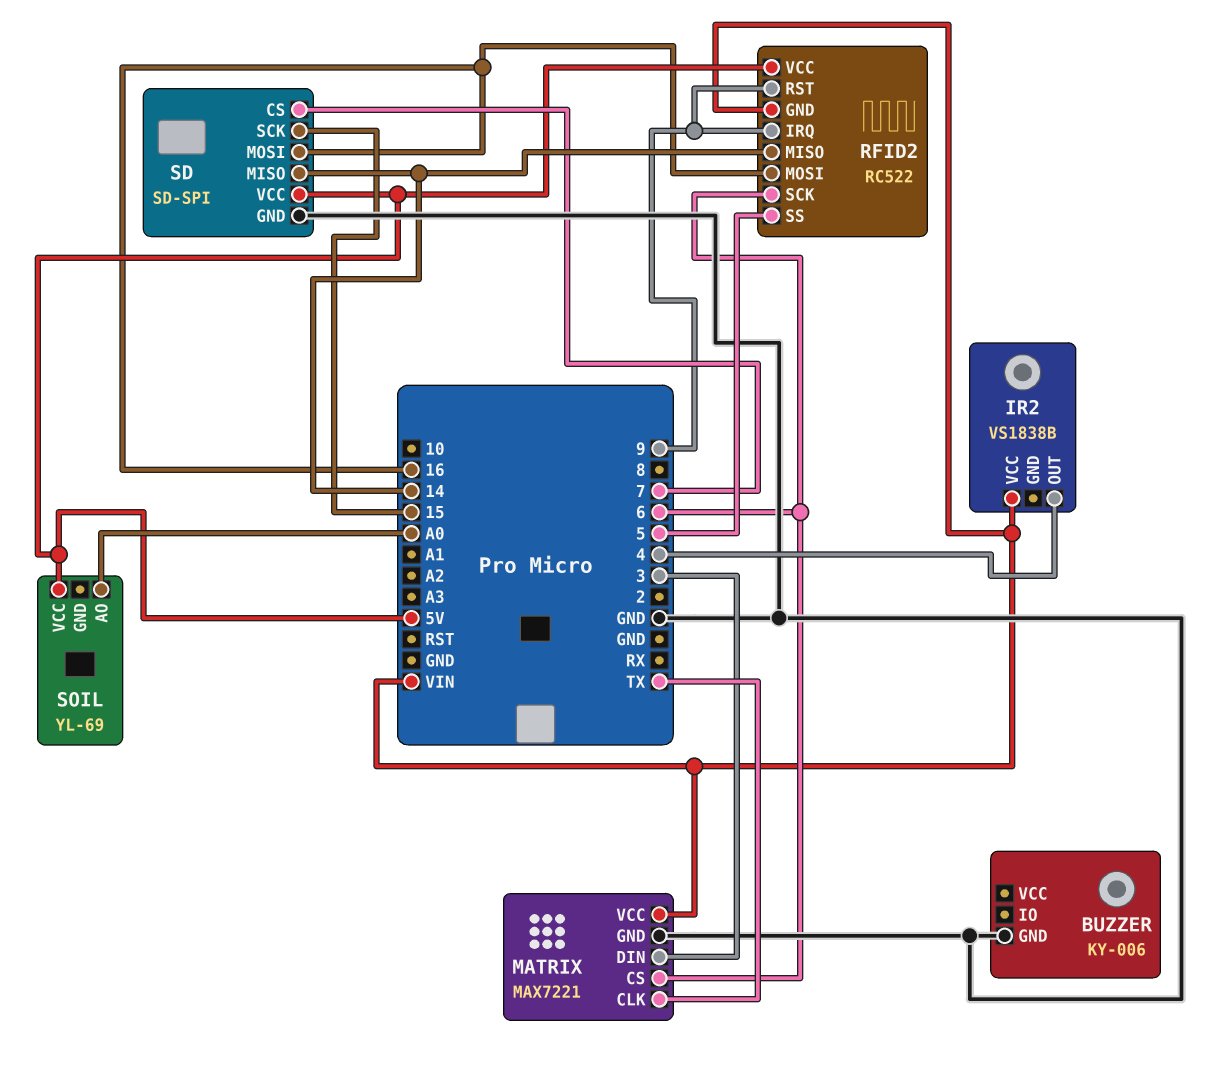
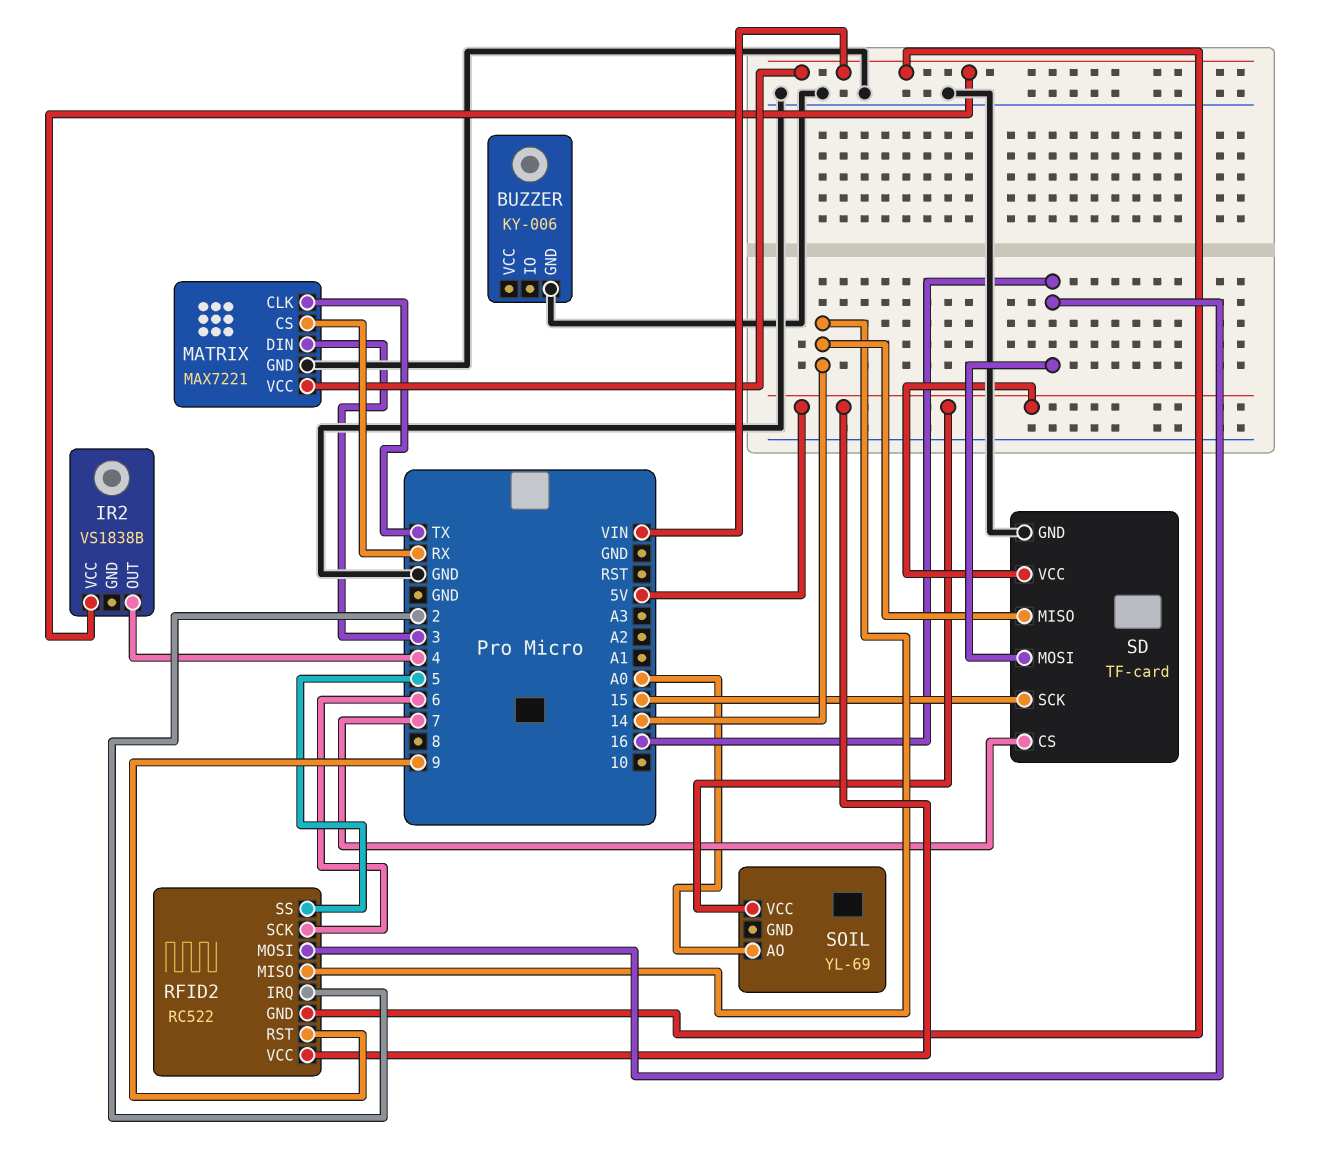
MATRIX pin CS: 6 -> RX
RFID2 pin IRQ: 9 -> 2
SD: SD-SPI -> TF-card

